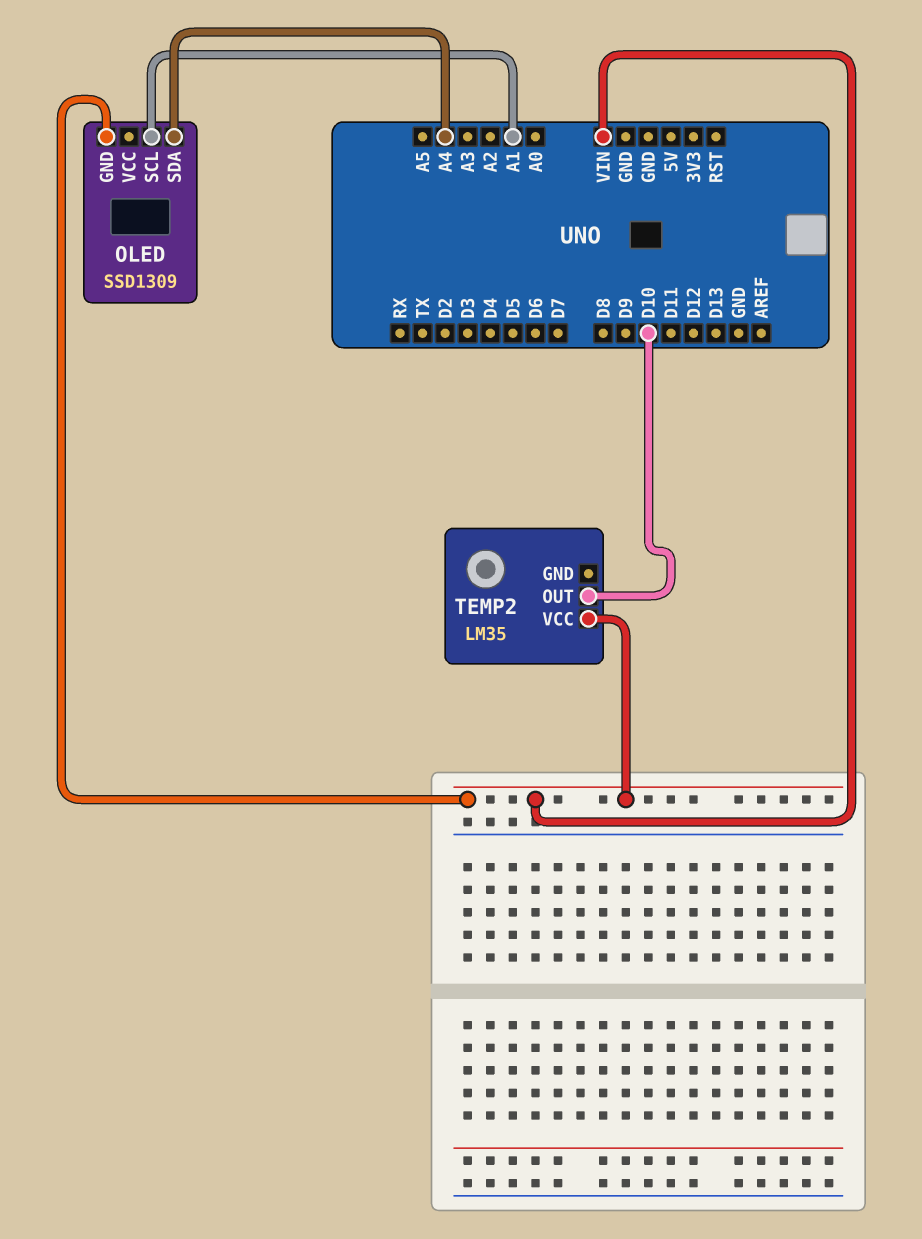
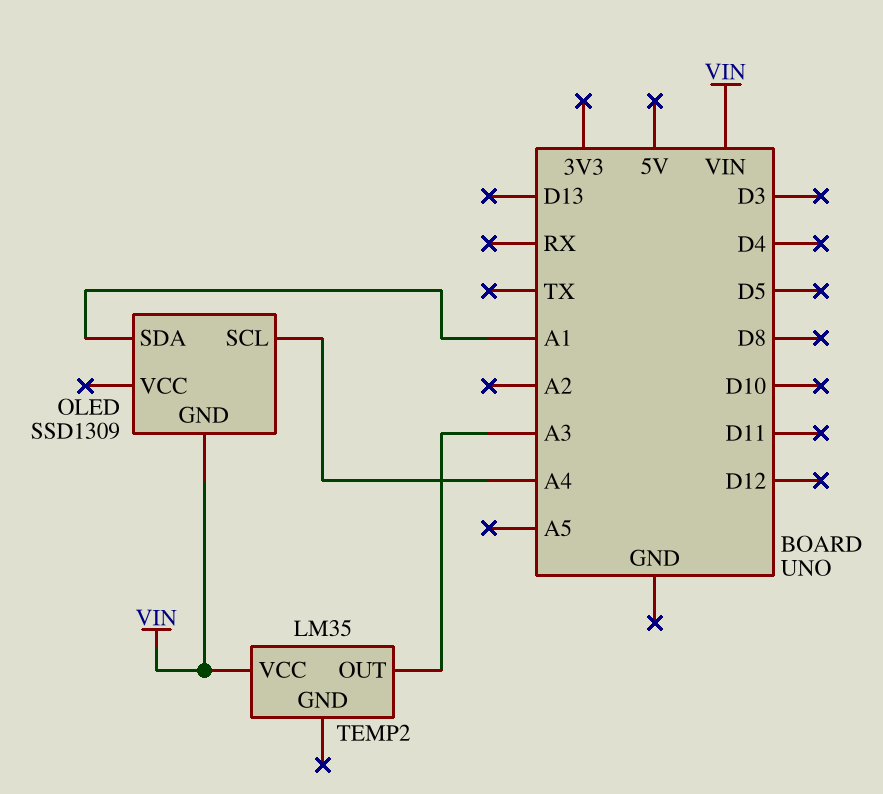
OLED pin SCL: A1 -> A4
OLED pin SDA: A4 -> A1
TEMP2 pin OUT: D10 -> A3

